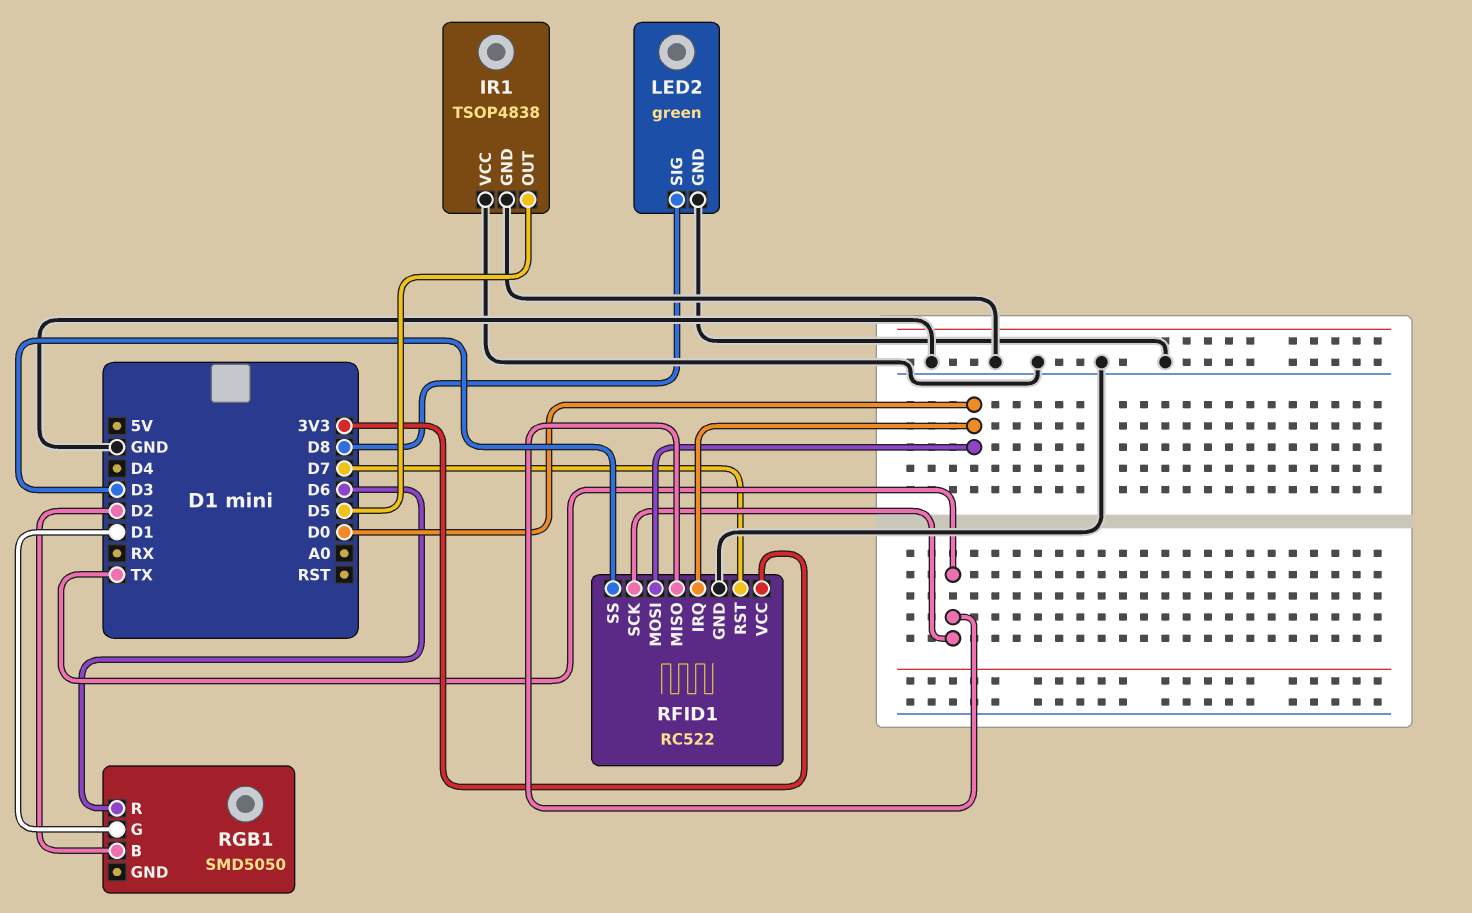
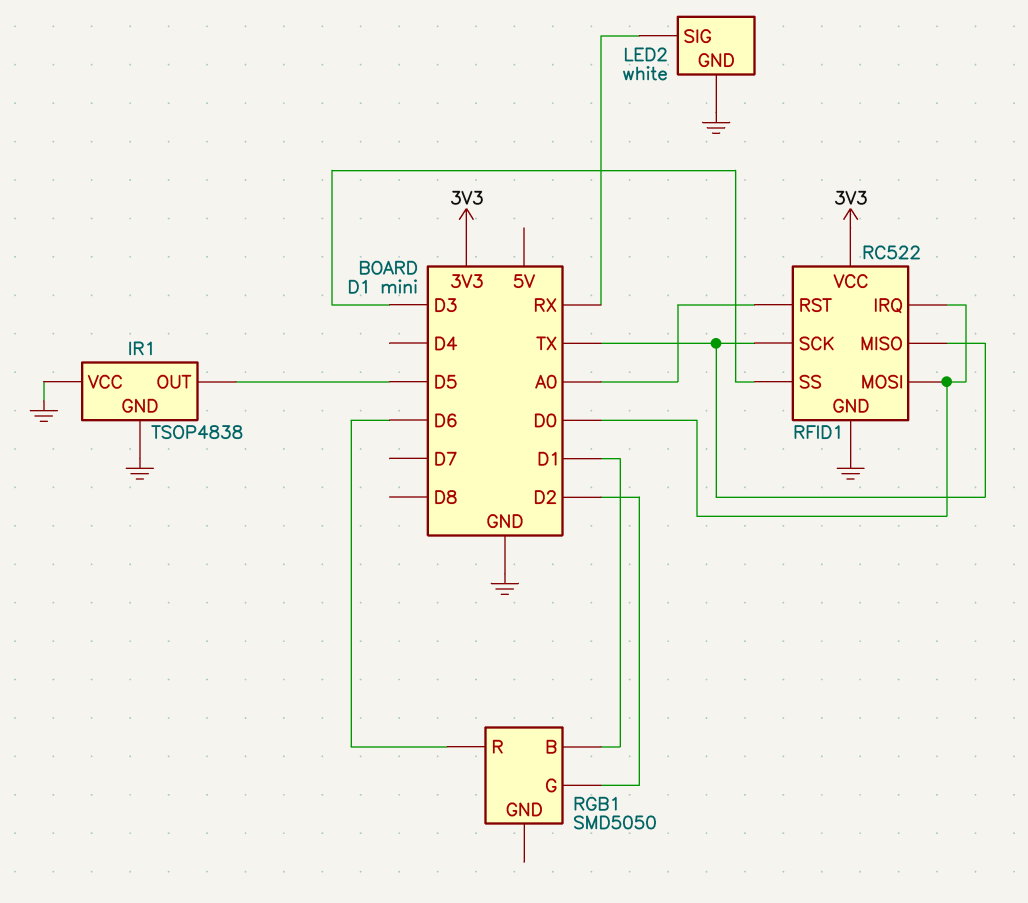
LED2: green -> white
LED2 pin SIG: D8 -> RX
RFID1 pin RST: D7 -> A0
RGB1 pin B: D2 -> D1
RGB1 pin G: D1 -> D2

